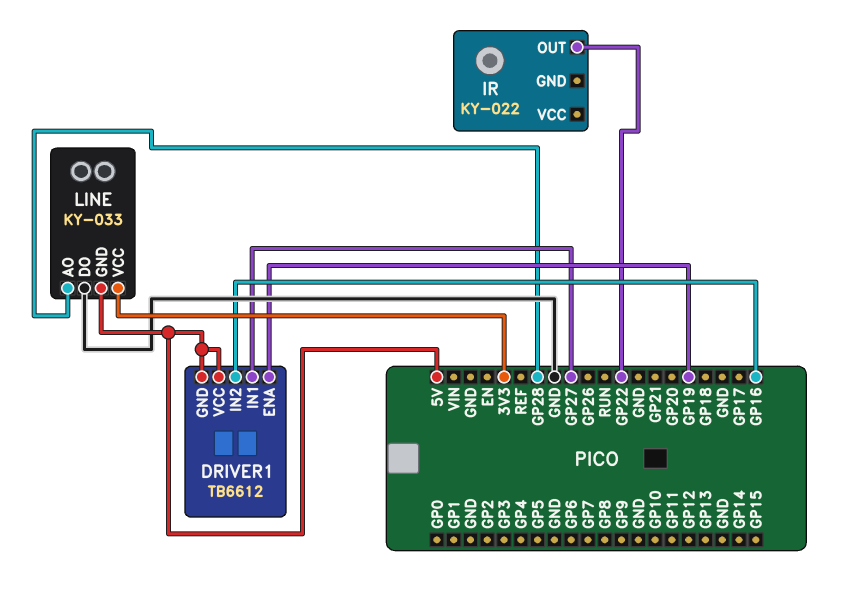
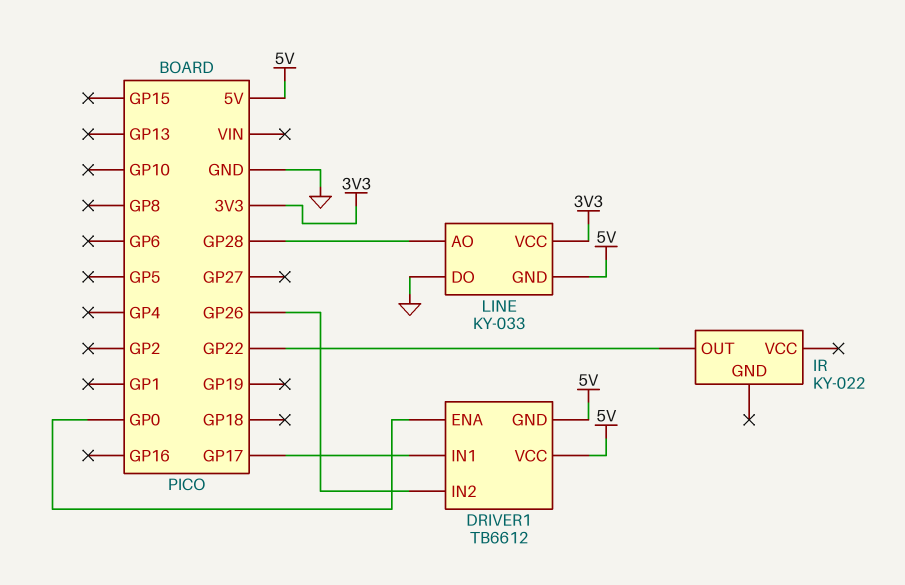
DRIVER1 pin ENA: GP19 -> GP0
DRIVER1 pin IN1: GP27 -> GP17
DRIVER1 pin IN2: GP16 -> GP26

